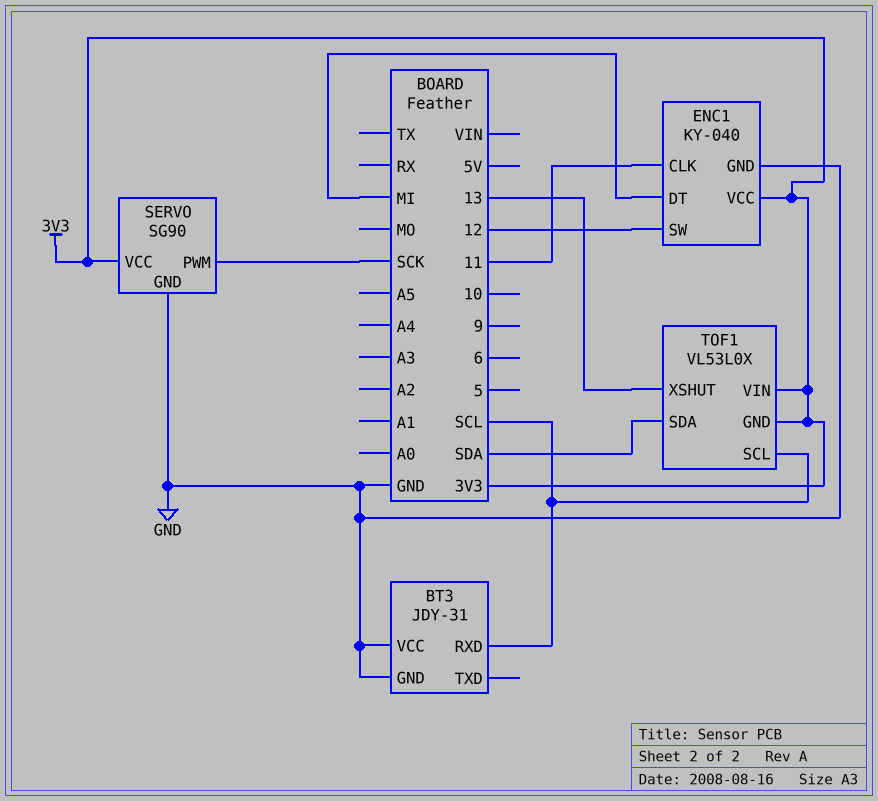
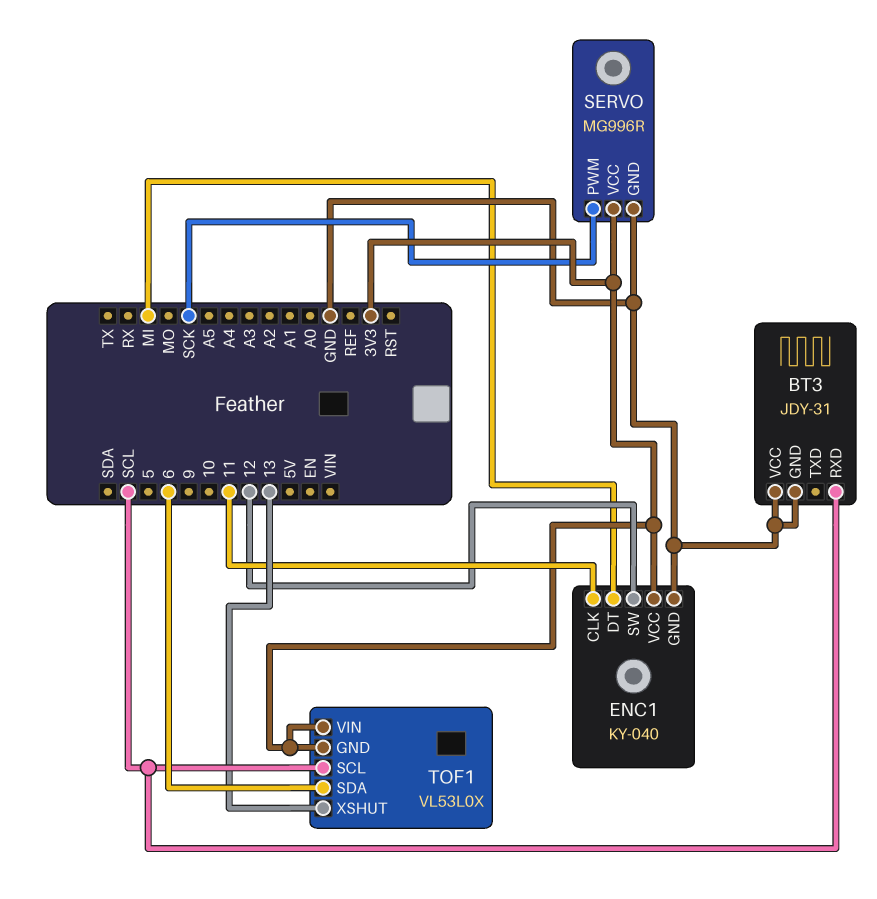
SERVO: SG90 -> MG996R
TOF1 pin SDA: SDA -> 6

